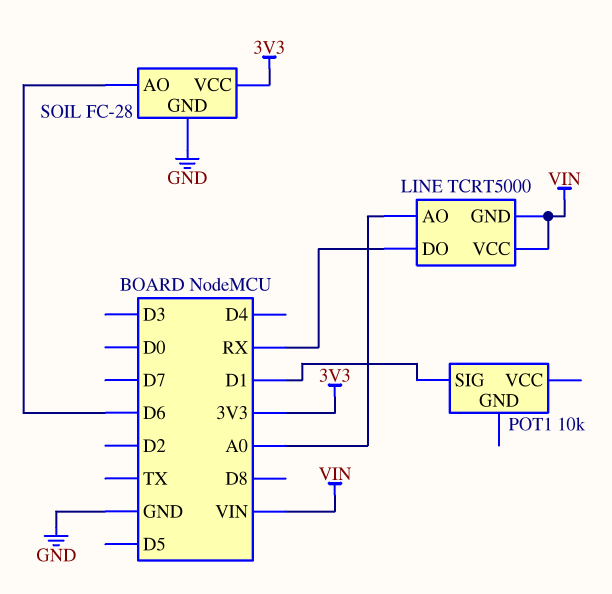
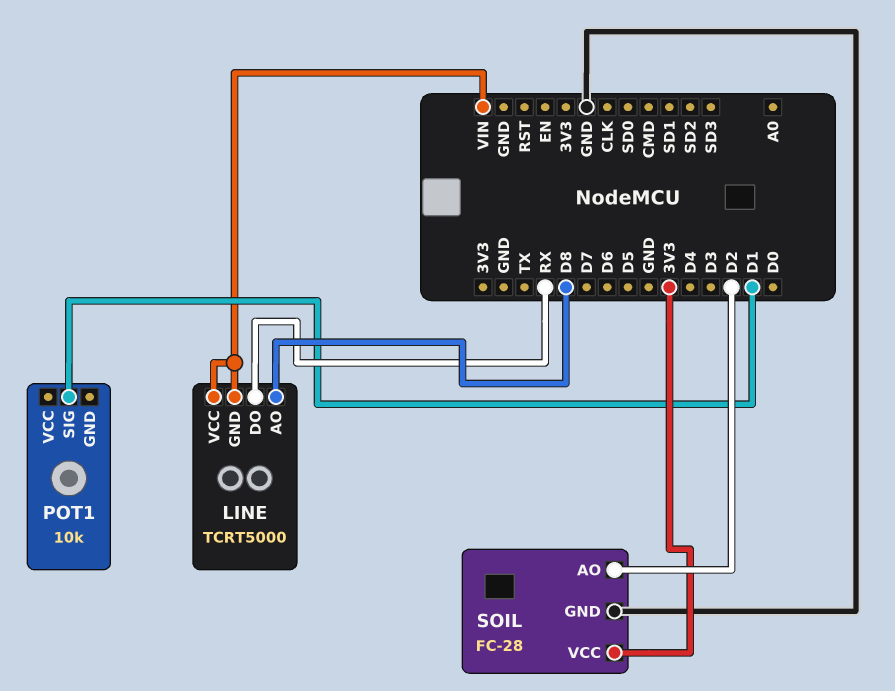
LINE pin AO: A0 -> D8
SOIL pin AO: D6 -> D2

